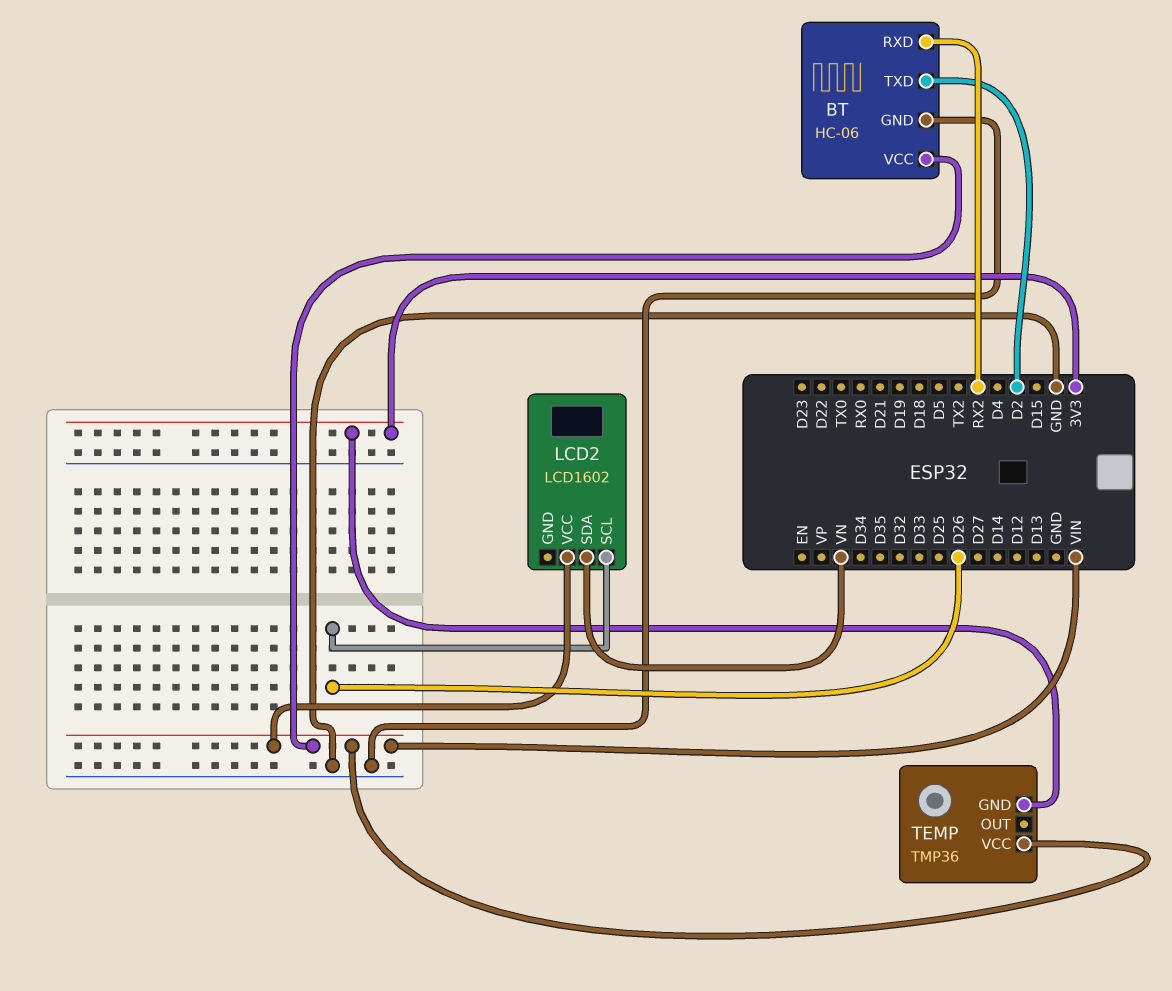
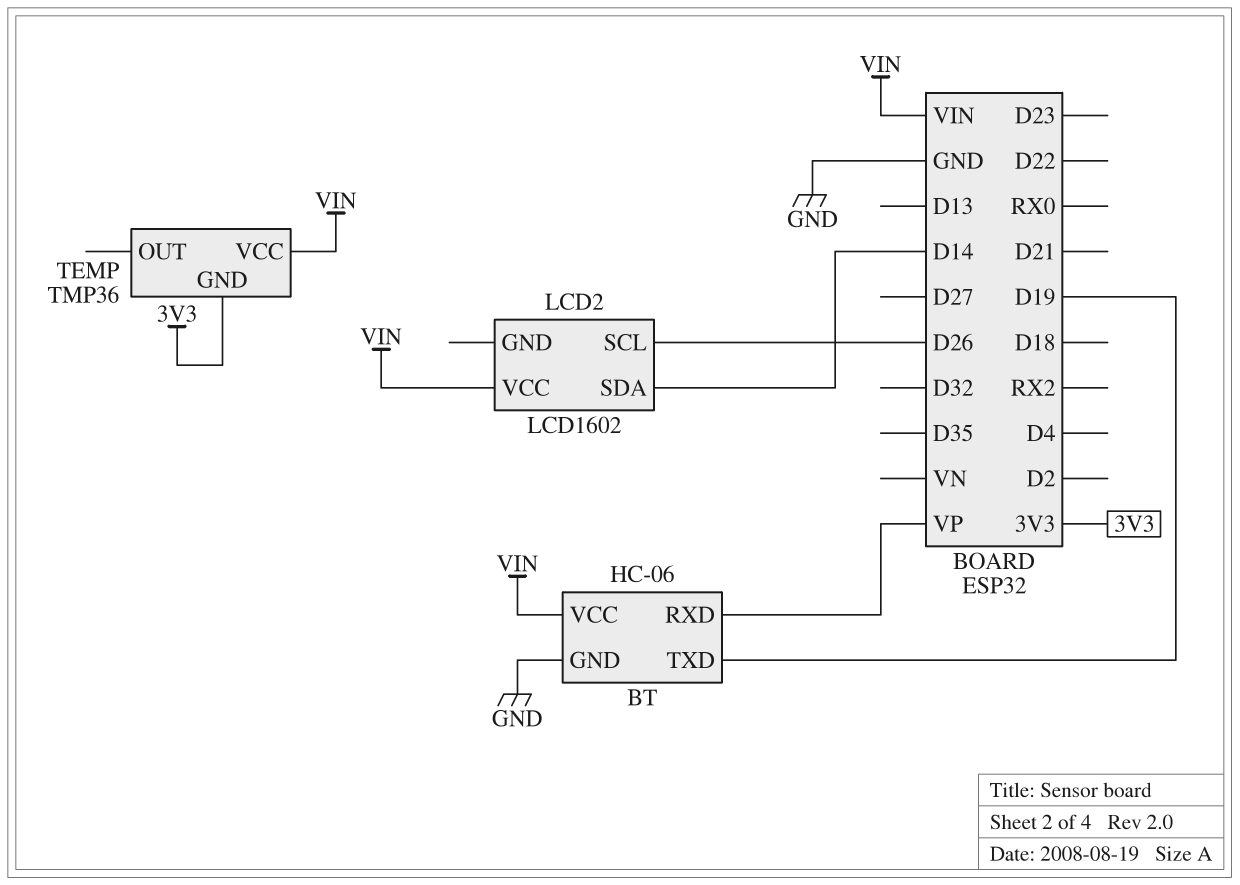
BT pin RXD: RX2 -> VP
BT pin TXD: D2 -> D19
LCD2 pin SDA: VN -> D14

